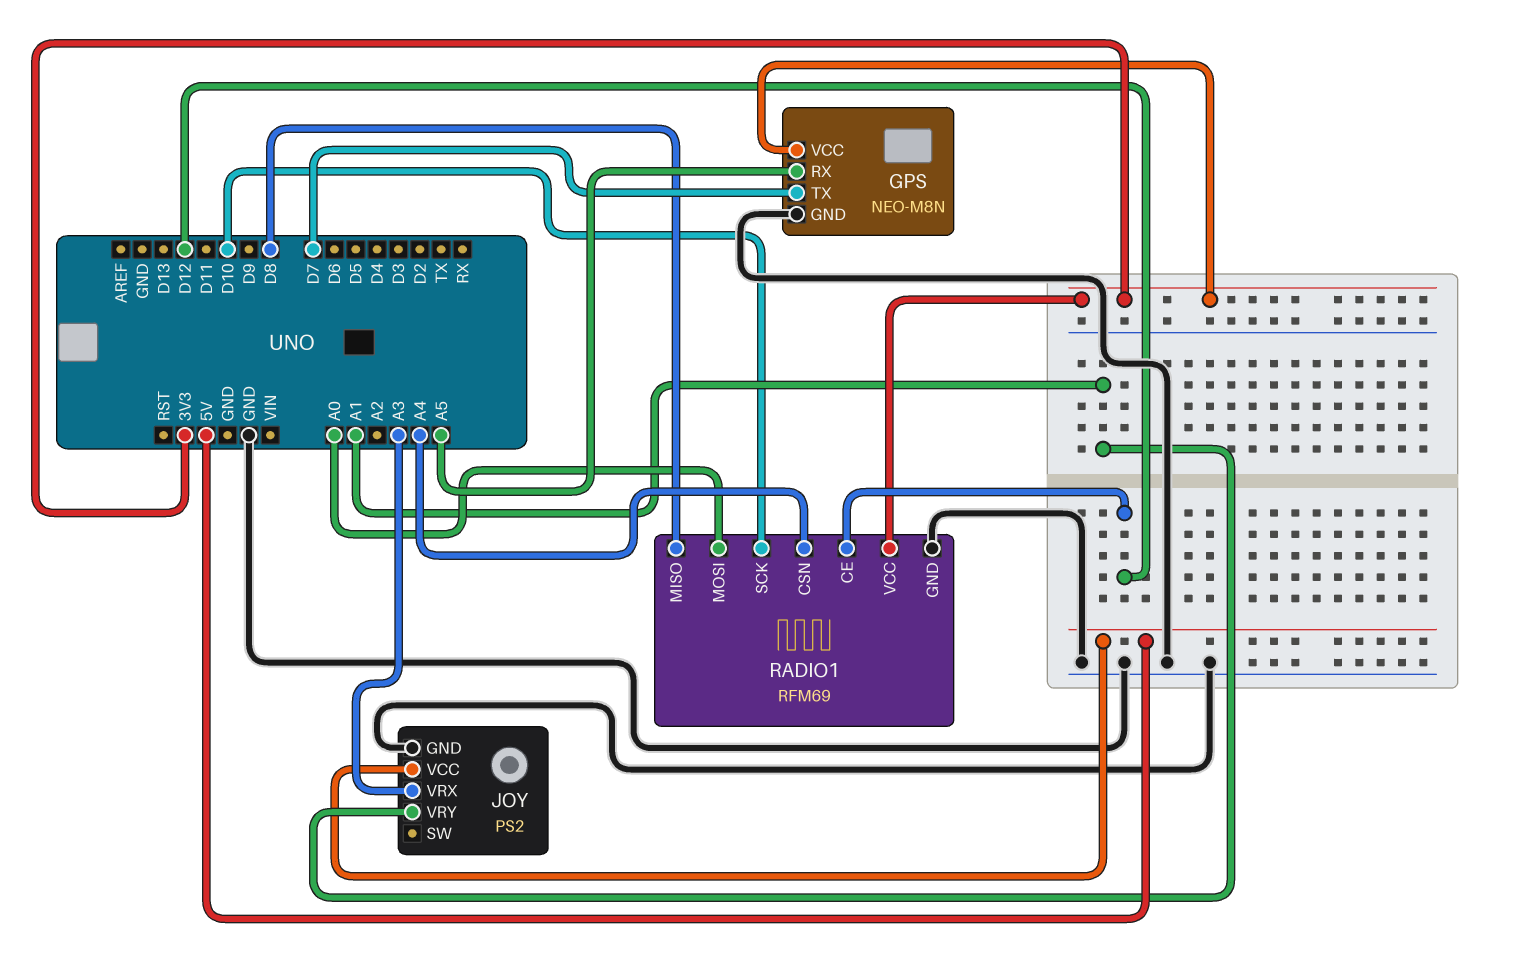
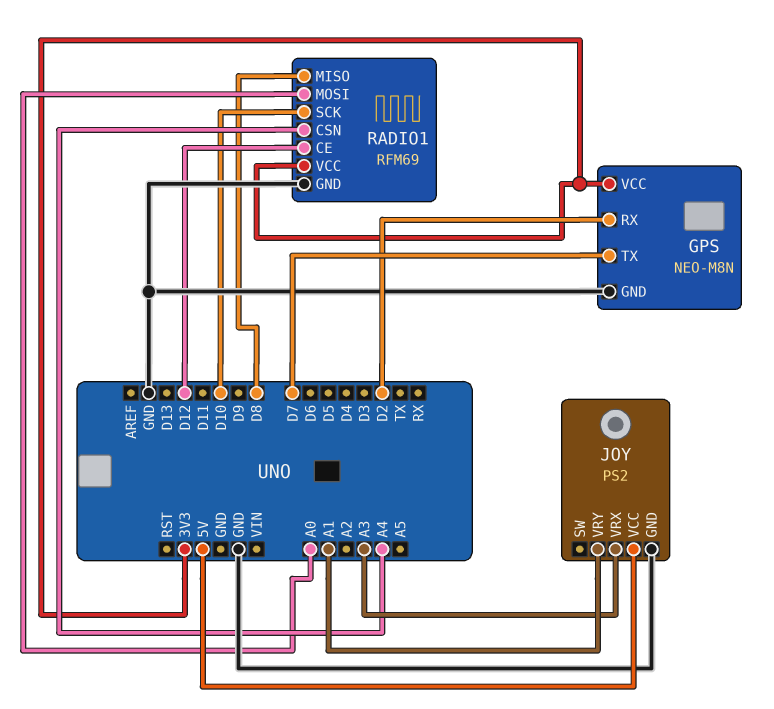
GPS pin RX: A5 -> D2

